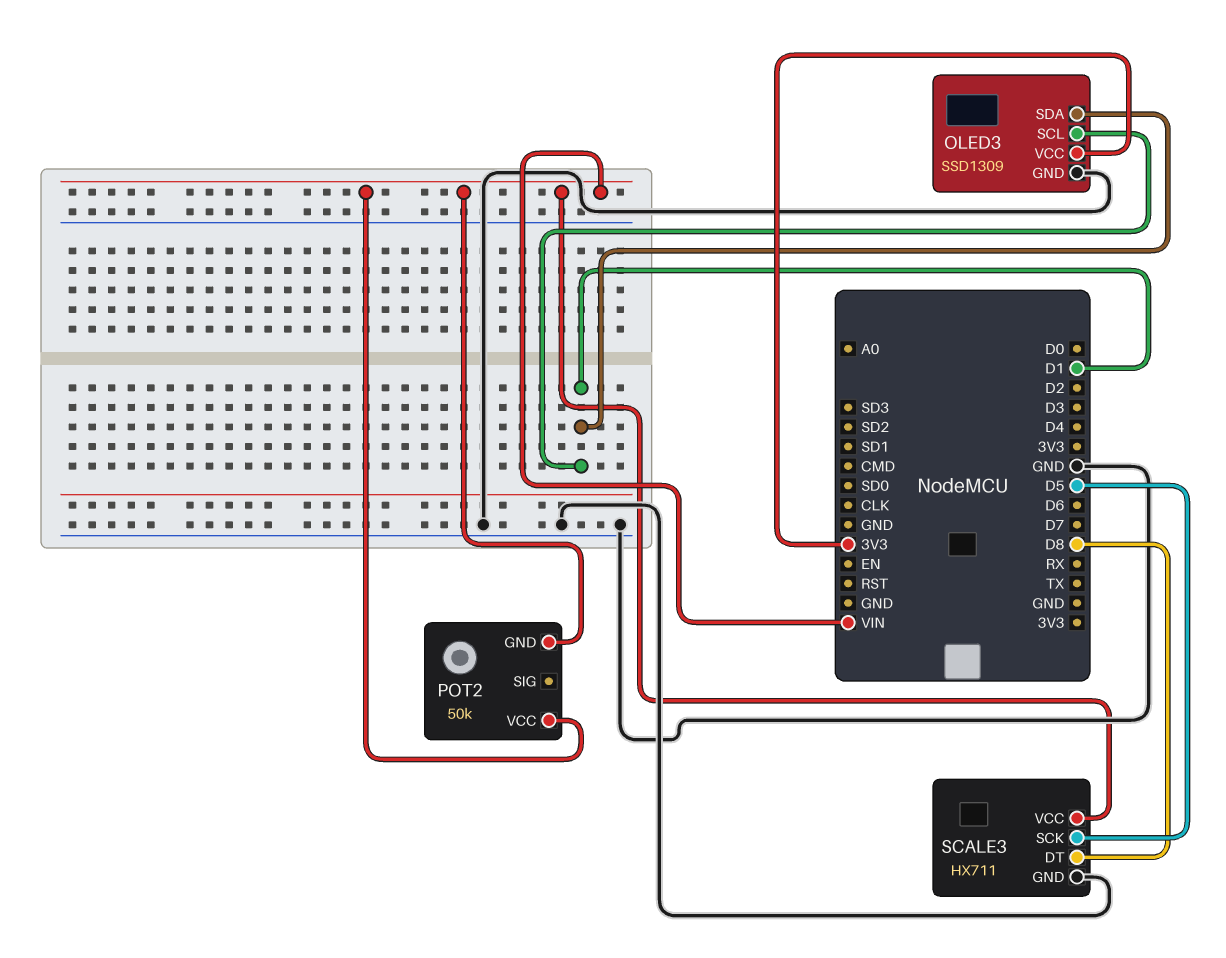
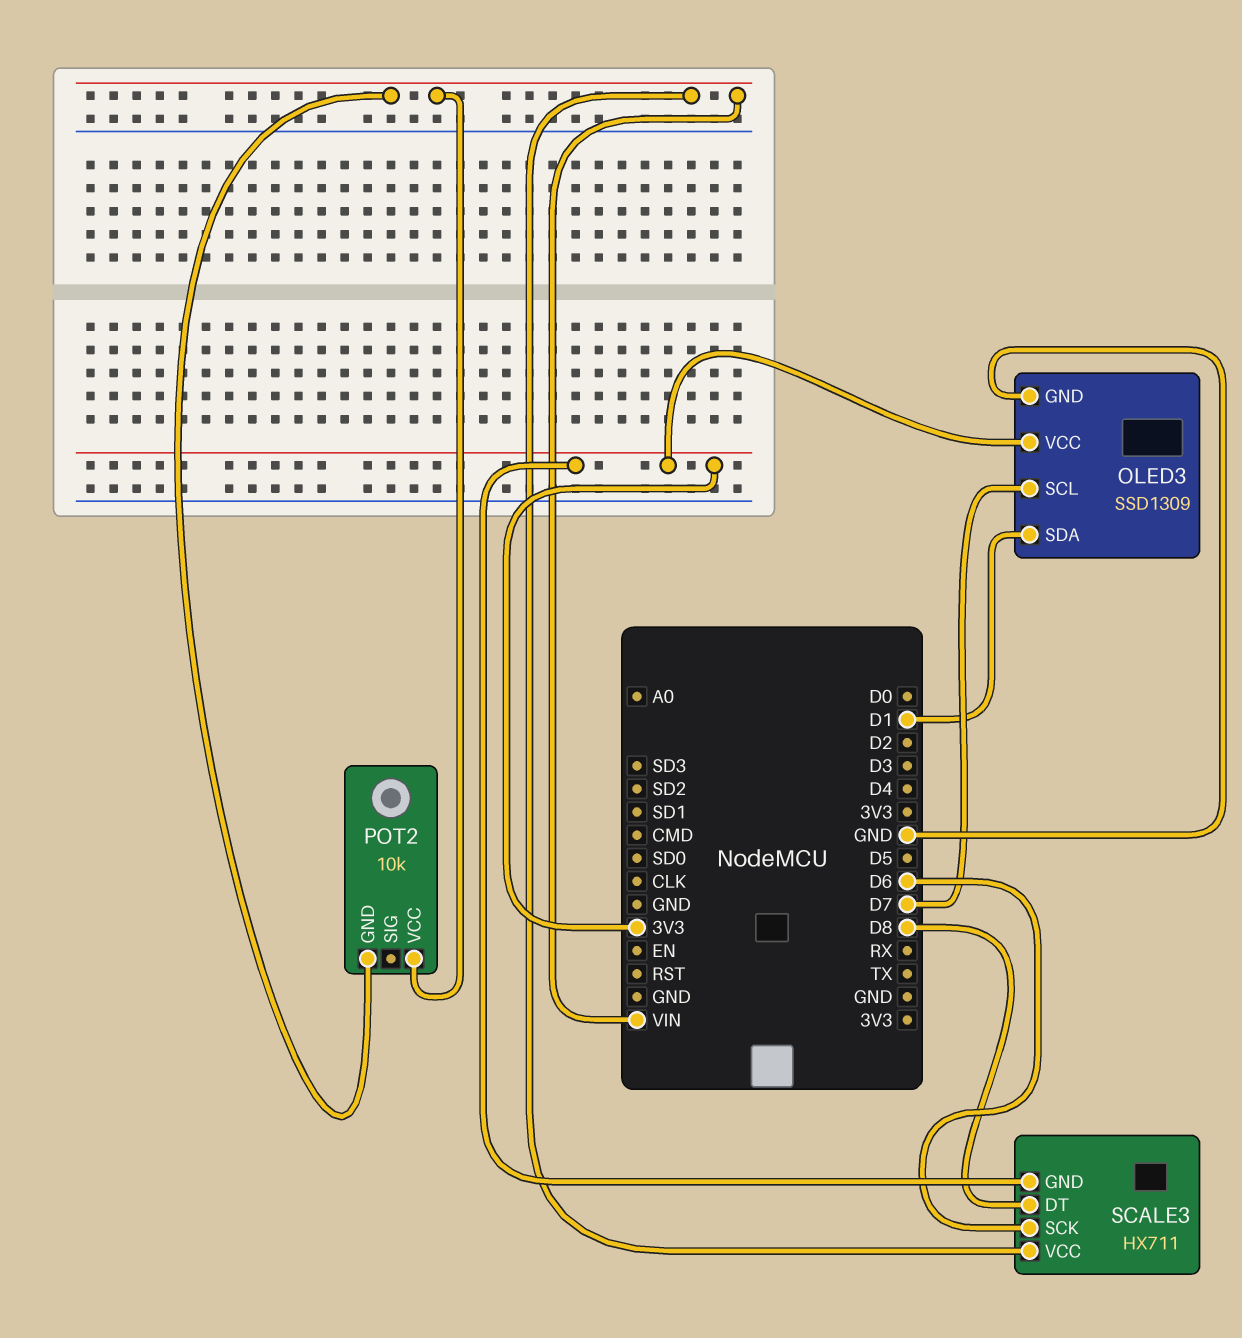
OLED3 pin SCL: D1 -> D7
POT2: 50k -> 10k
SCALE3 pin GND: GND -> 3V3
SCALE3 pin SCK: D5 -> D6

